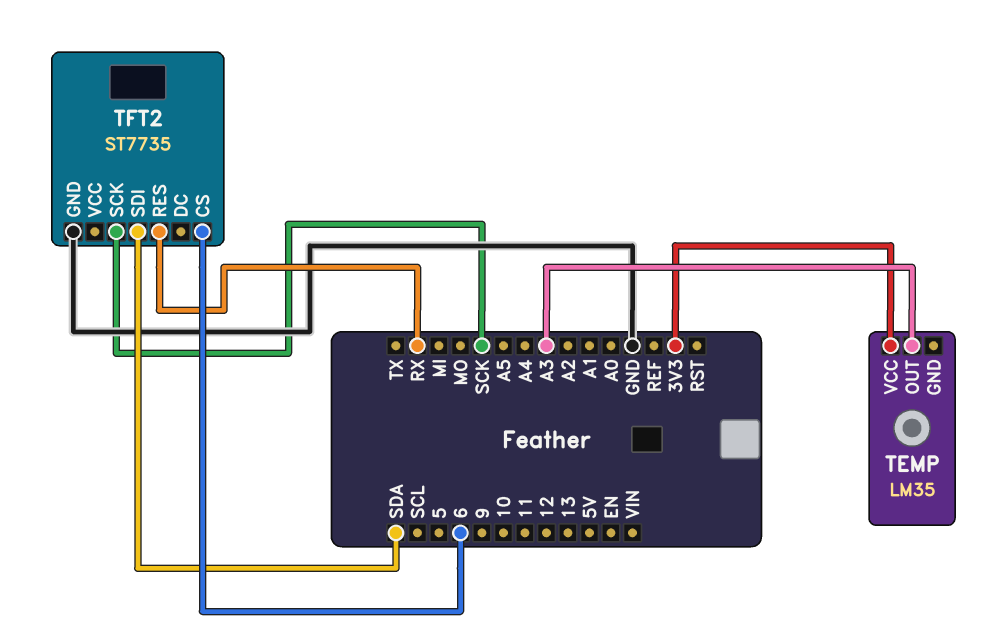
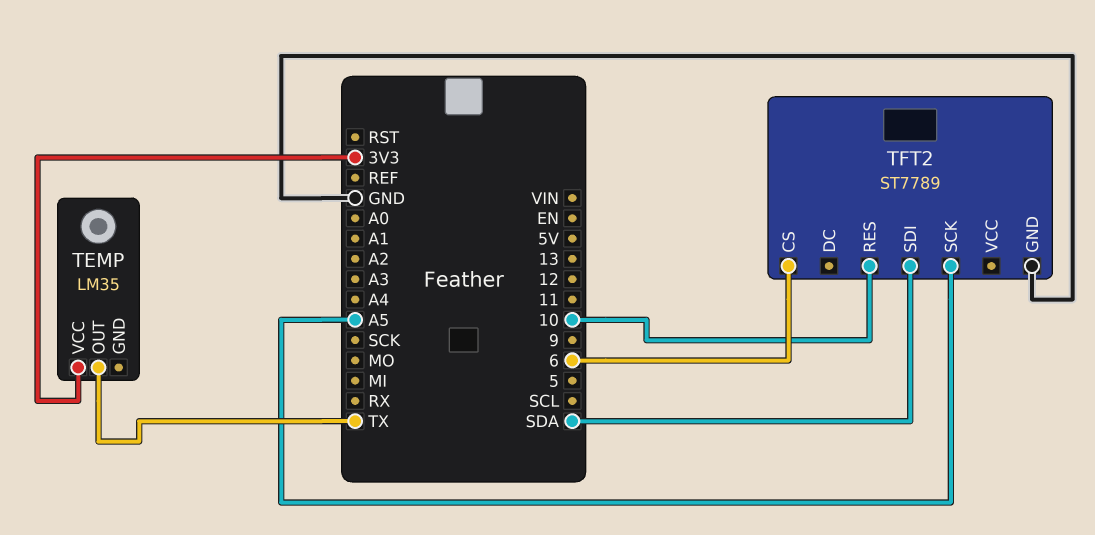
TEMP pin OUT: A3 -> TX
TFT2: ST7735 -> ST7789
TFT2 pin RES: RX -> 10
TFT2 pin SCK: SCK -> A5

